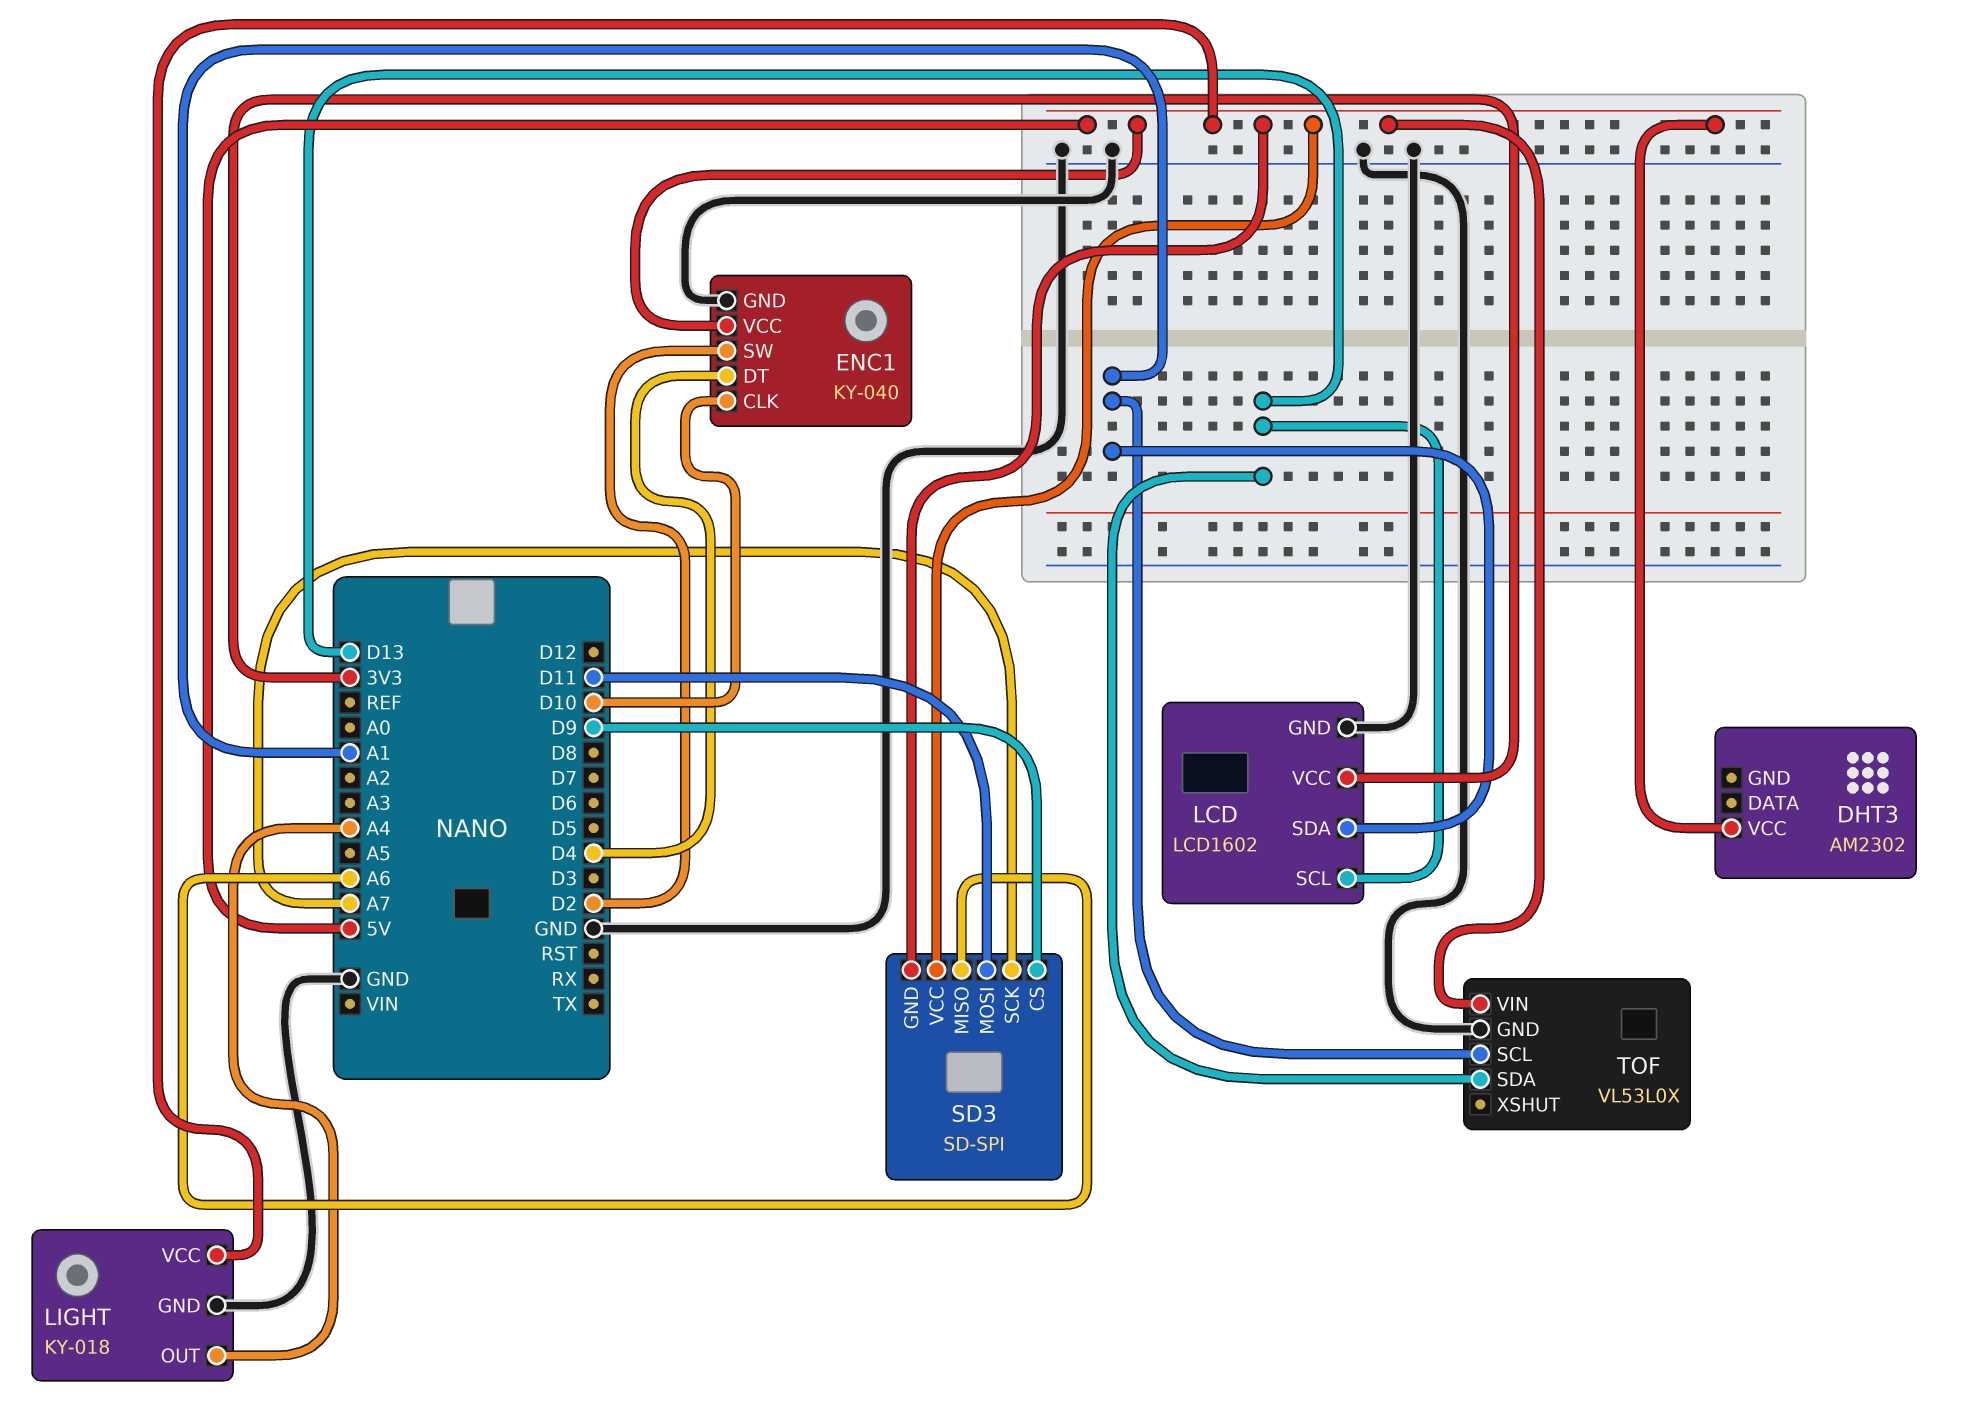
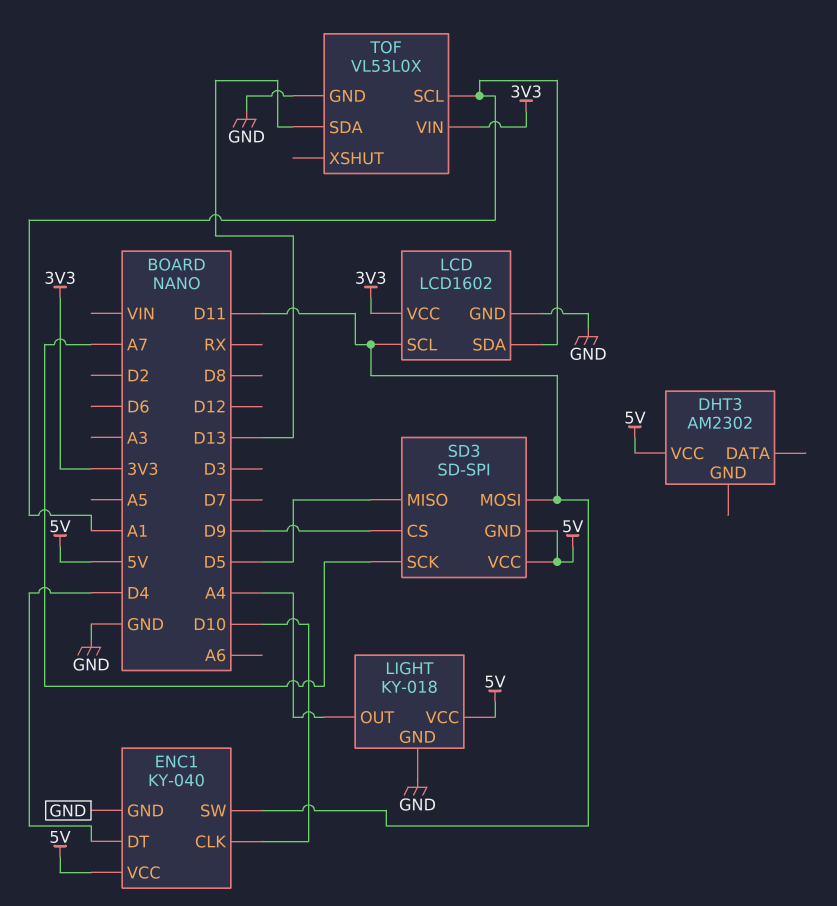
ENC1 pin SW: D2 -> D11
LCD pin SCL: D13 -> D11
SD3 pin MISO: A6 -> D5
TOF pin VIN: 5V -> 3V3

